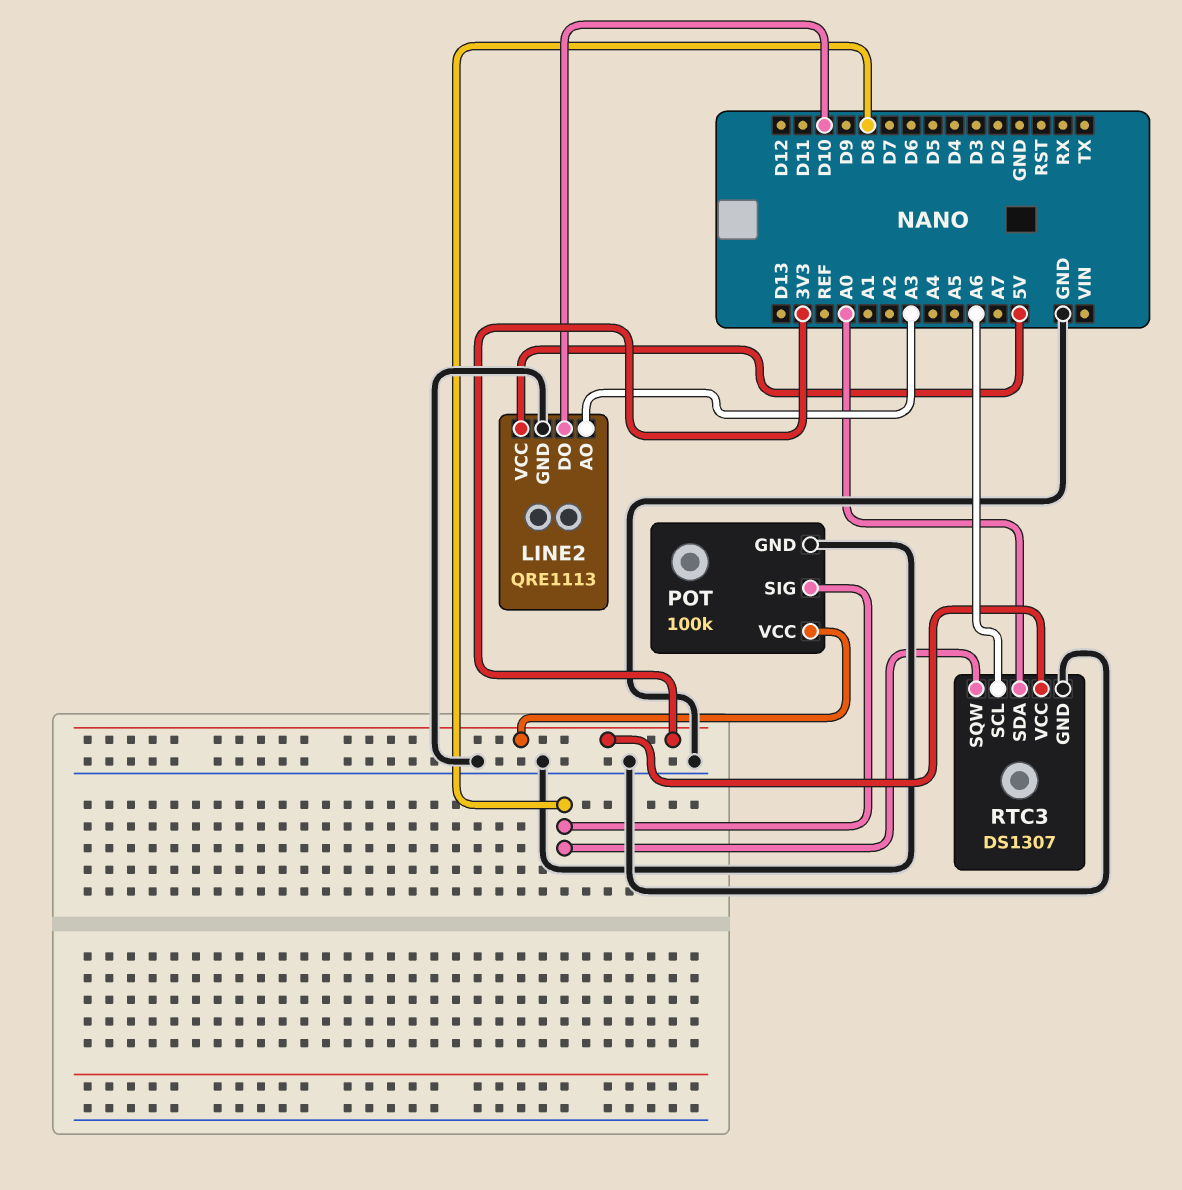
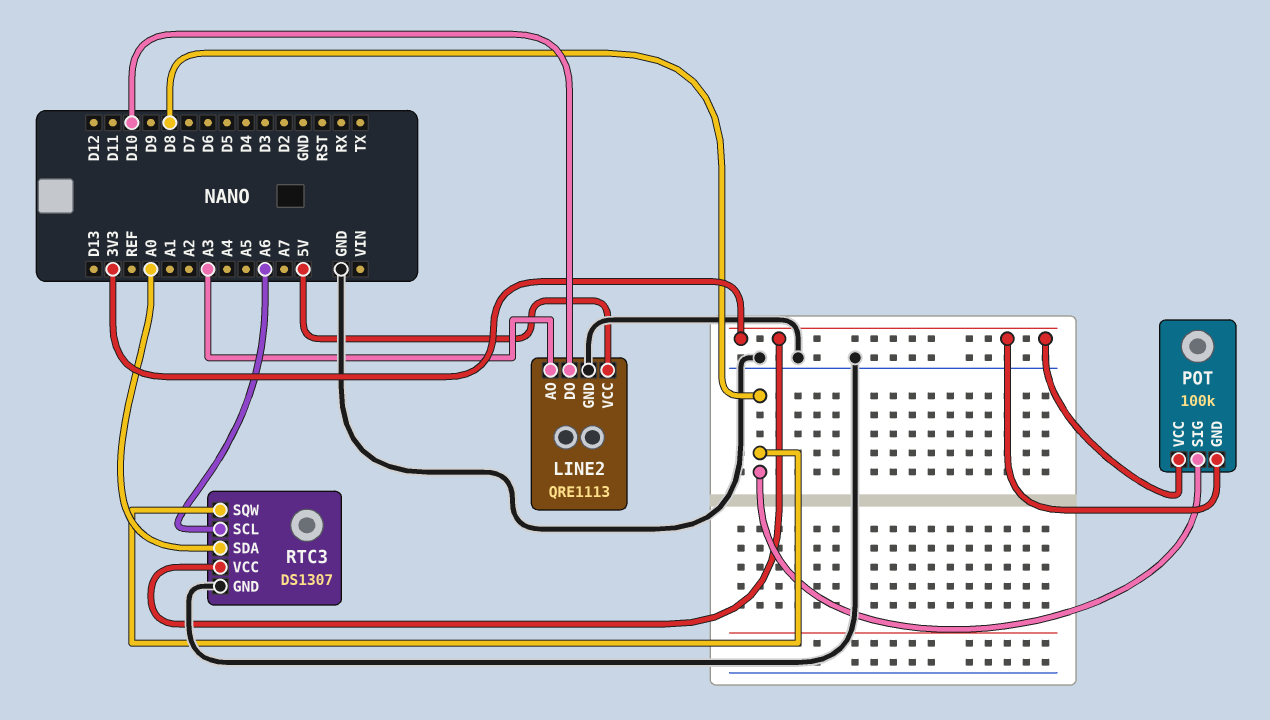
POT pin GND: GND -> 3V3

